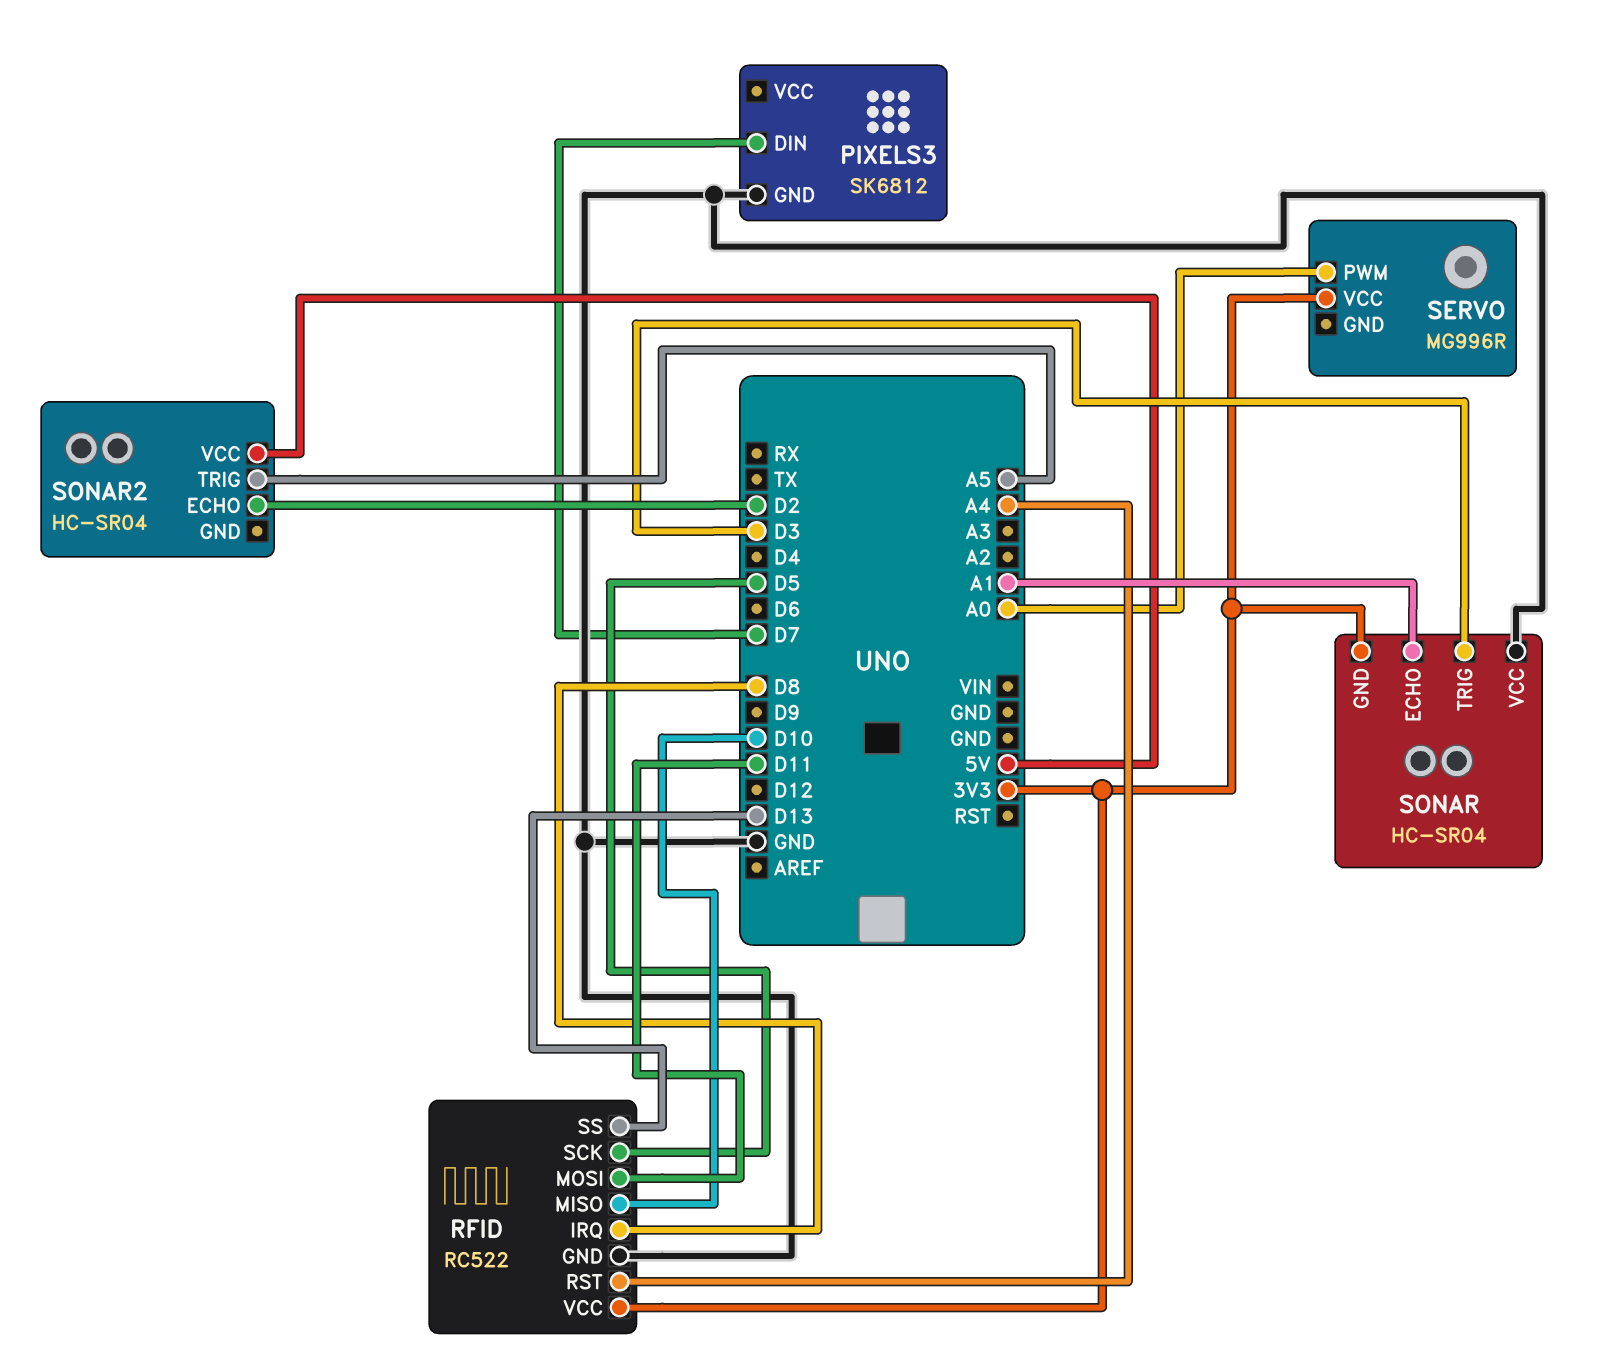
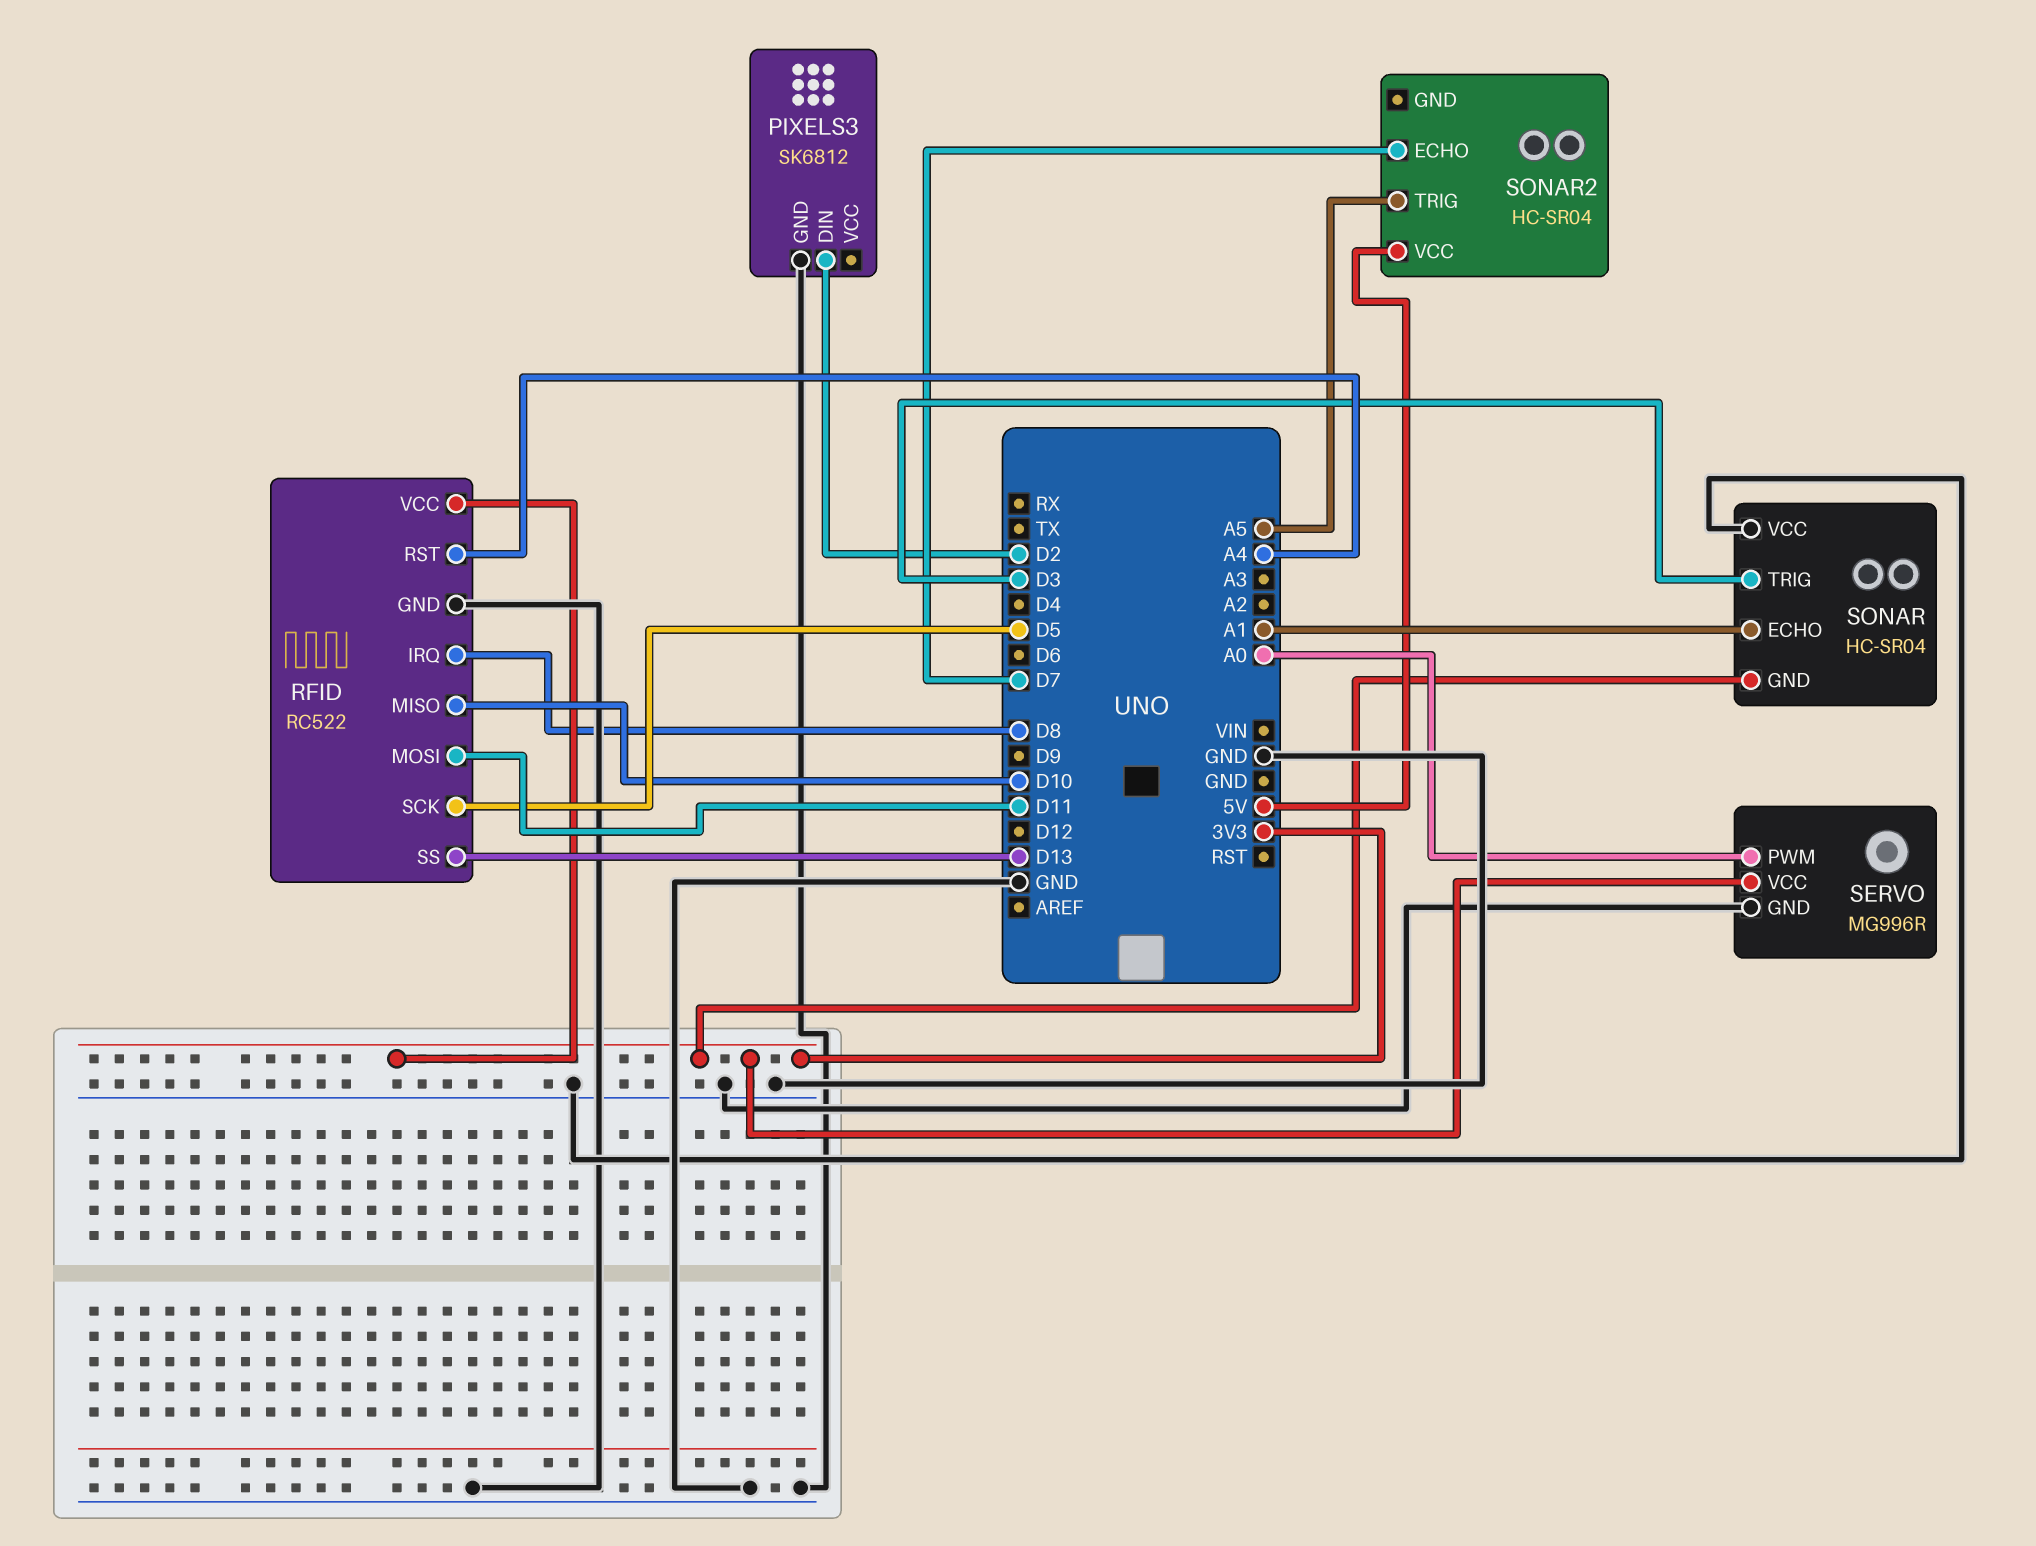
PIXELS3 pin DIN: D7 -> D2
SERVO pin GND: none -> GND
SONAR2 pin ECHO: D2 -> D7

